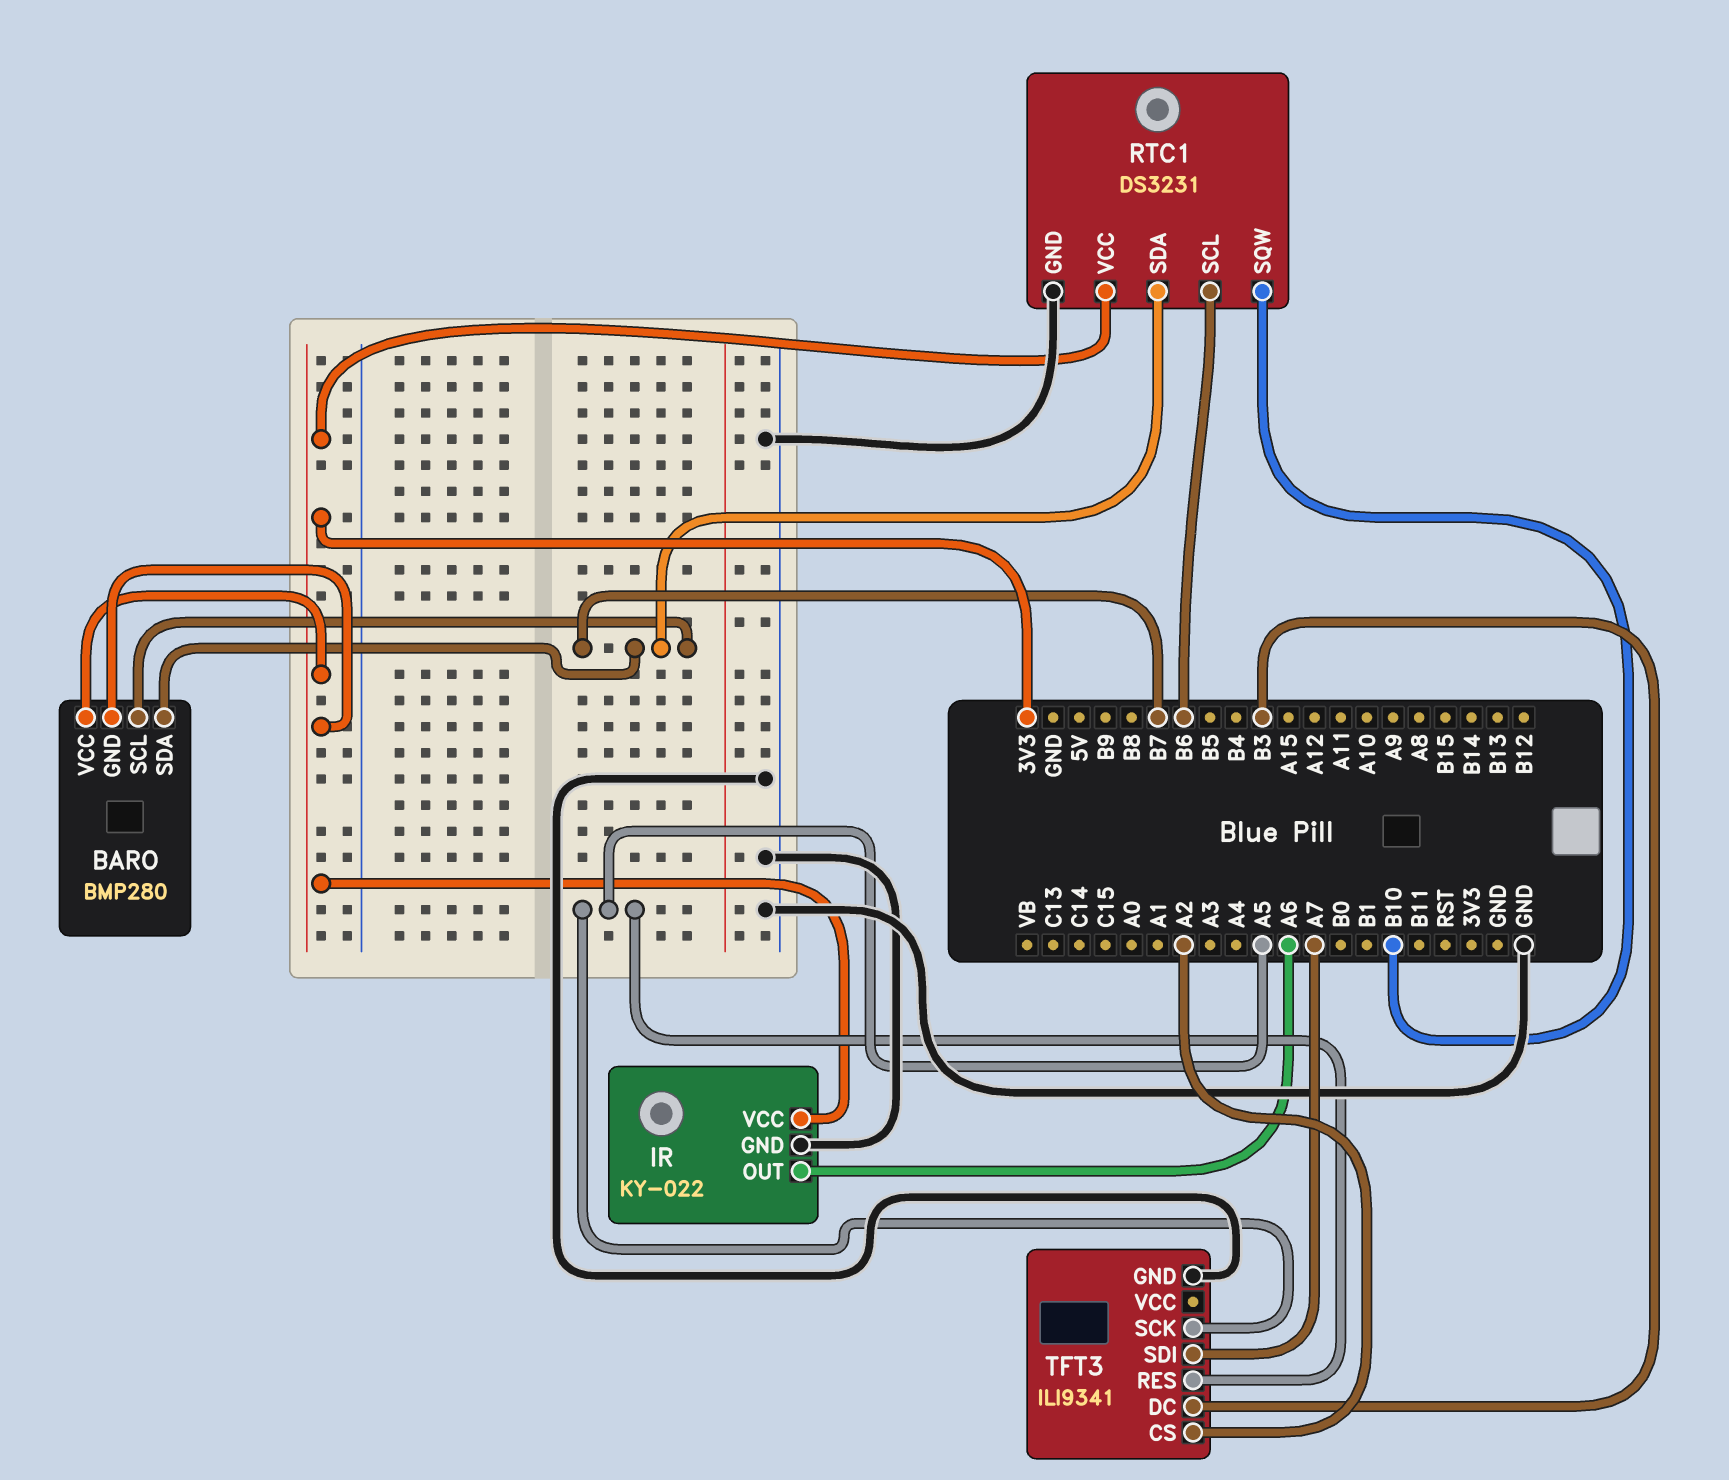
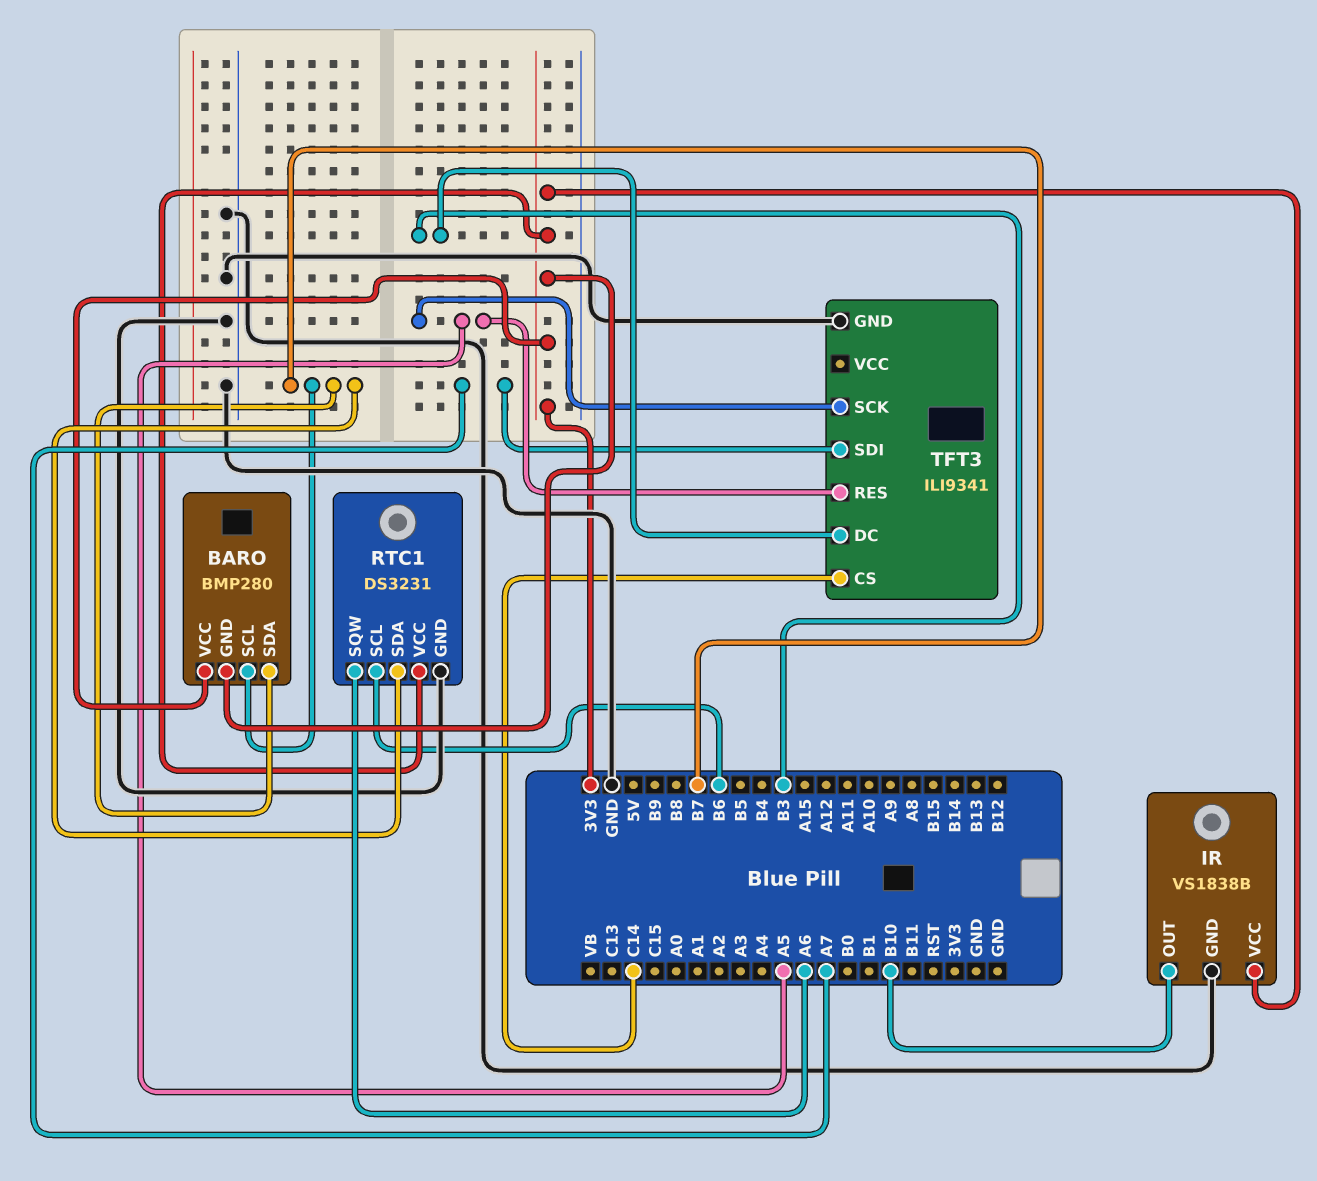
IR: KY-022 -> VS1838B
IR pin OUT: A6 -> B10
RTC1 pin SQW: B10 -> A6
TFT3 pin CS: A2 -> C14

